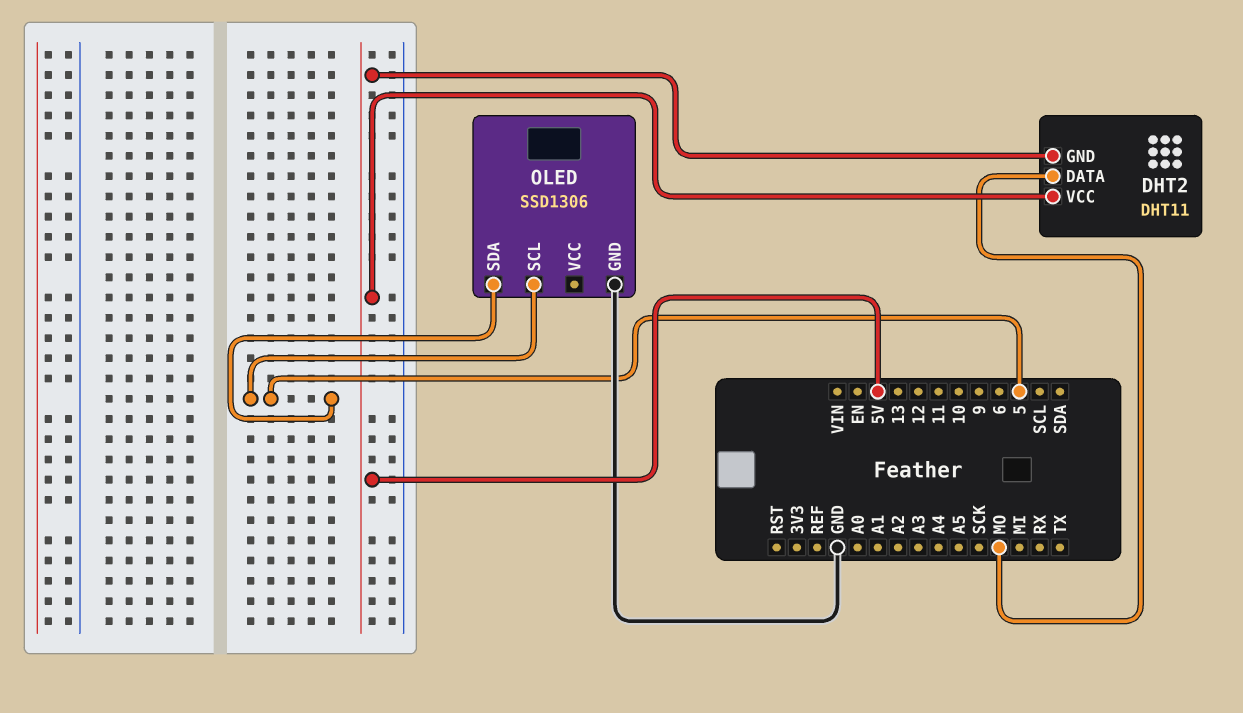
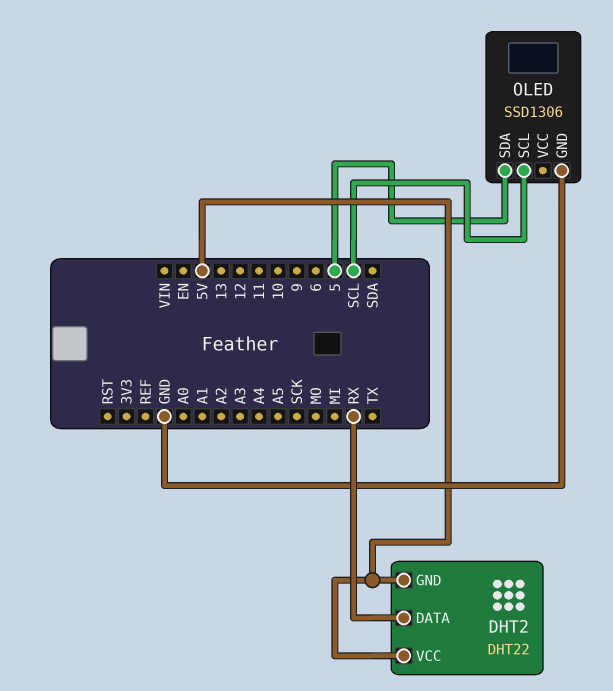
DHT2: DHT11 -> DHT22
DHT2 pin DATA: MO -> RX
OLED pin SCL: 5 -> SCL

